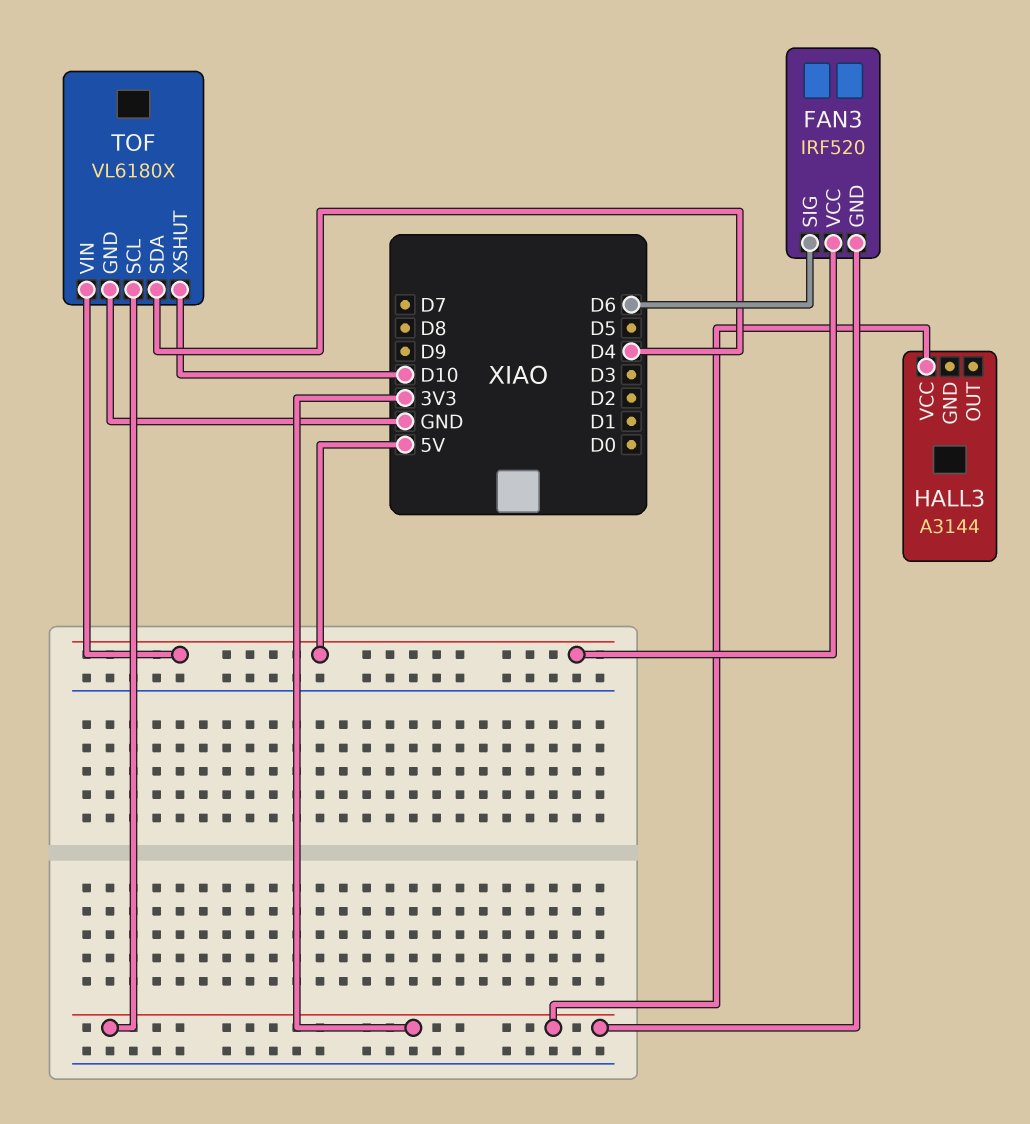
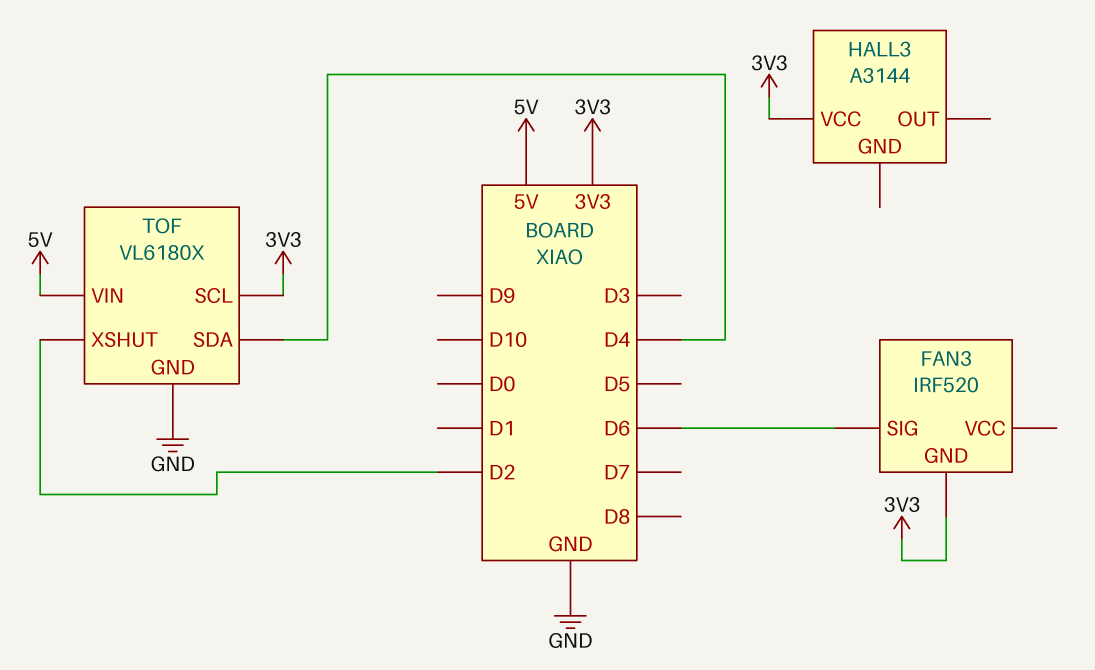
FAN3 pin VCC: 5V -> none
TOF pin XSHUT: D10 -> D2

